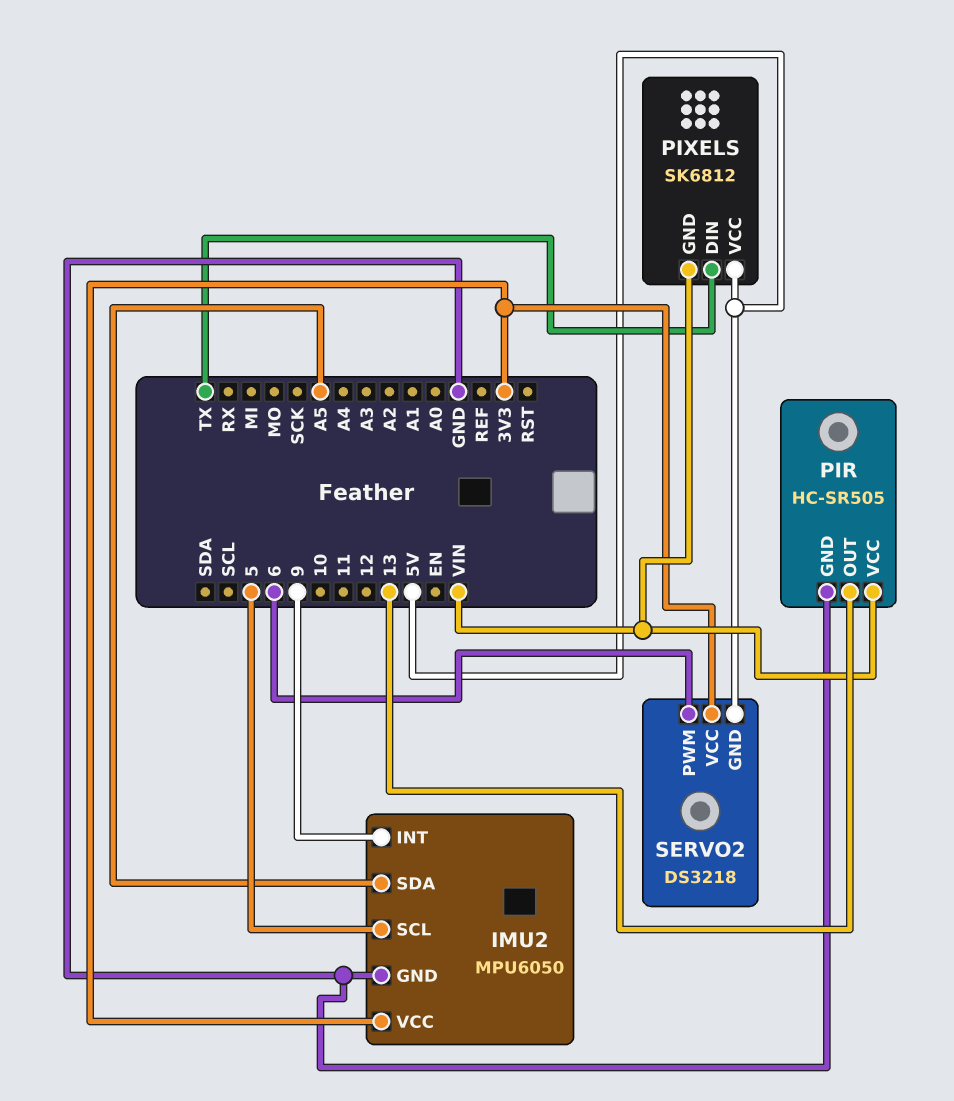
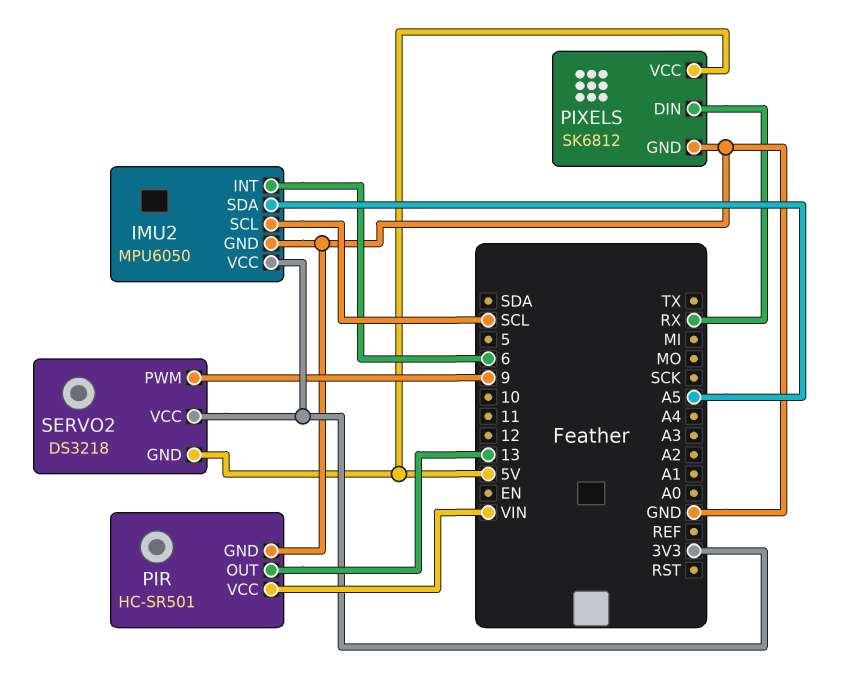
IMU2 pin INT: 9 -> 6
IMU2 pin SCL: 5 -> SCL
PIR: HC-SR505 -> HC-SR501
PIXELS pin DIN: TX -> RX
PIXELS pin GND: VIN -> GND
SERVO2 pin PWM: 6 -> 9

